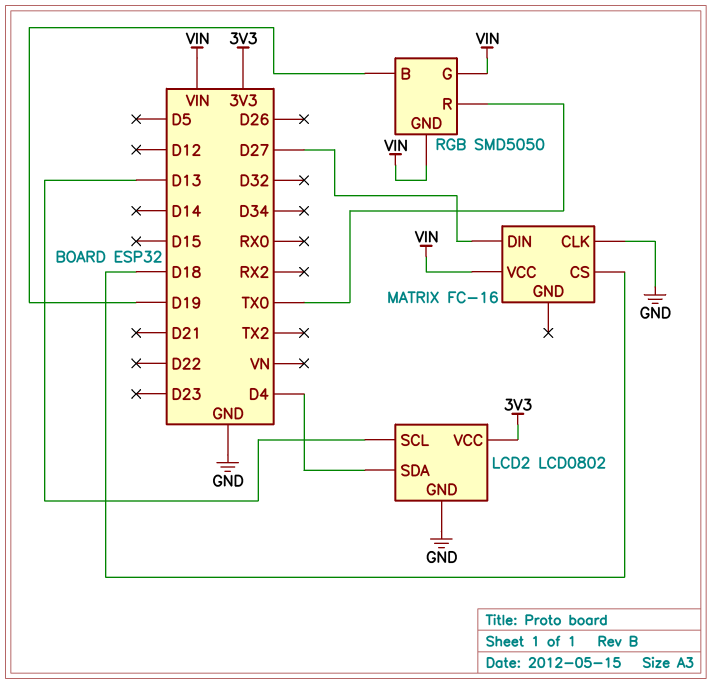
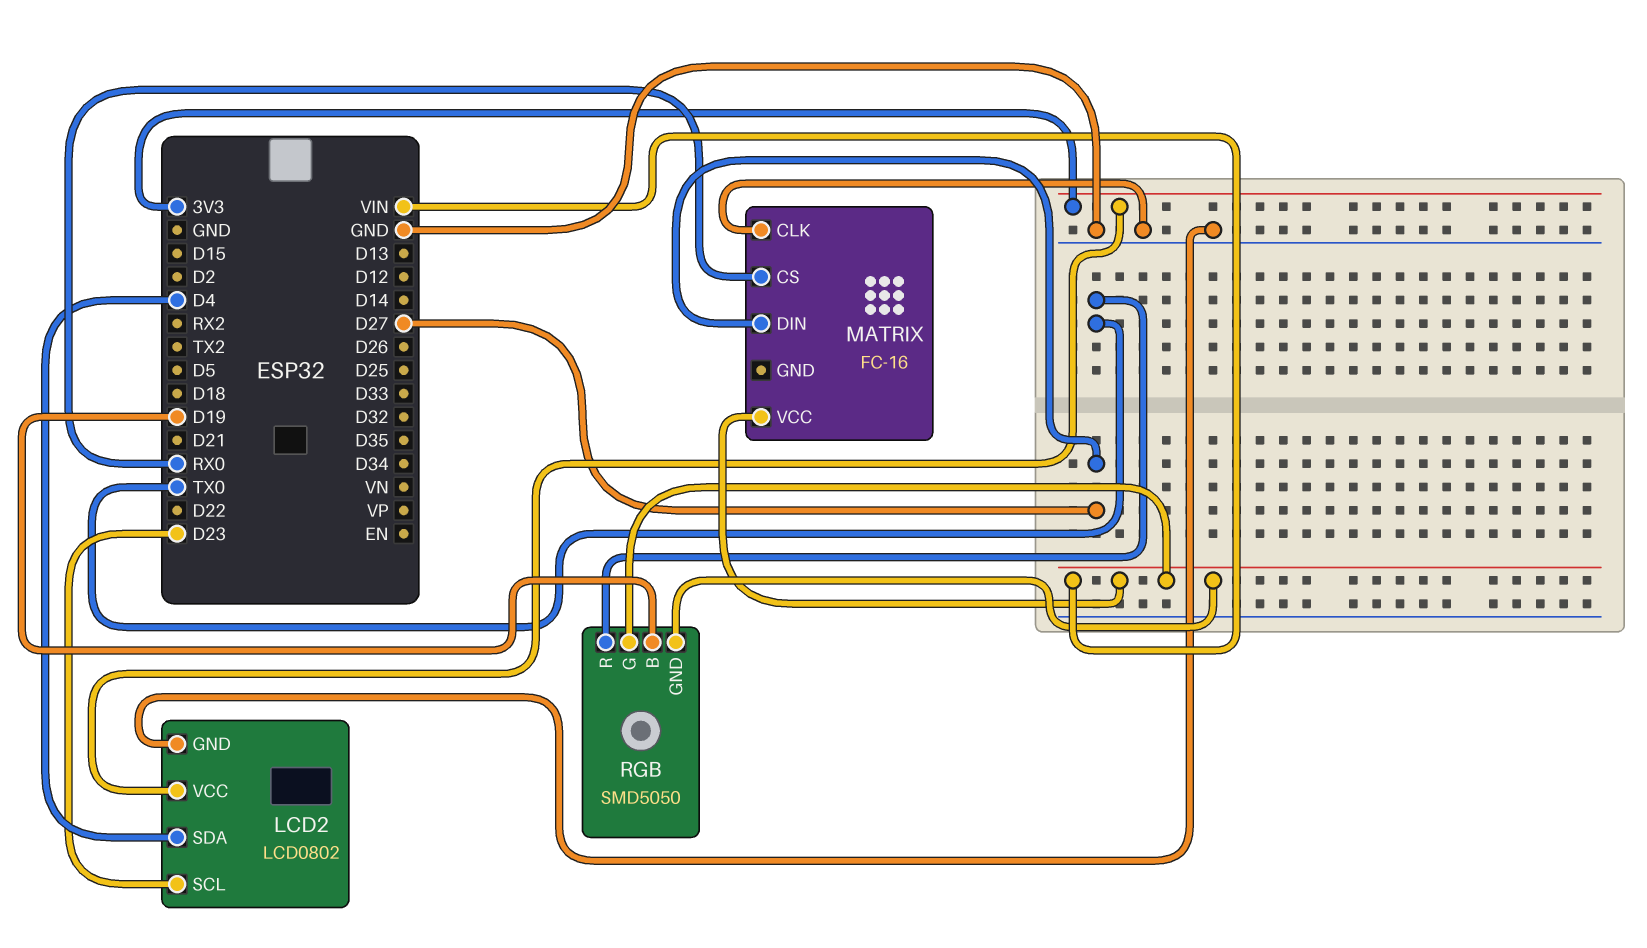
LCD2 pin SCL: D13 -> D23
MATRIX pin CS: D18 -> RX0

